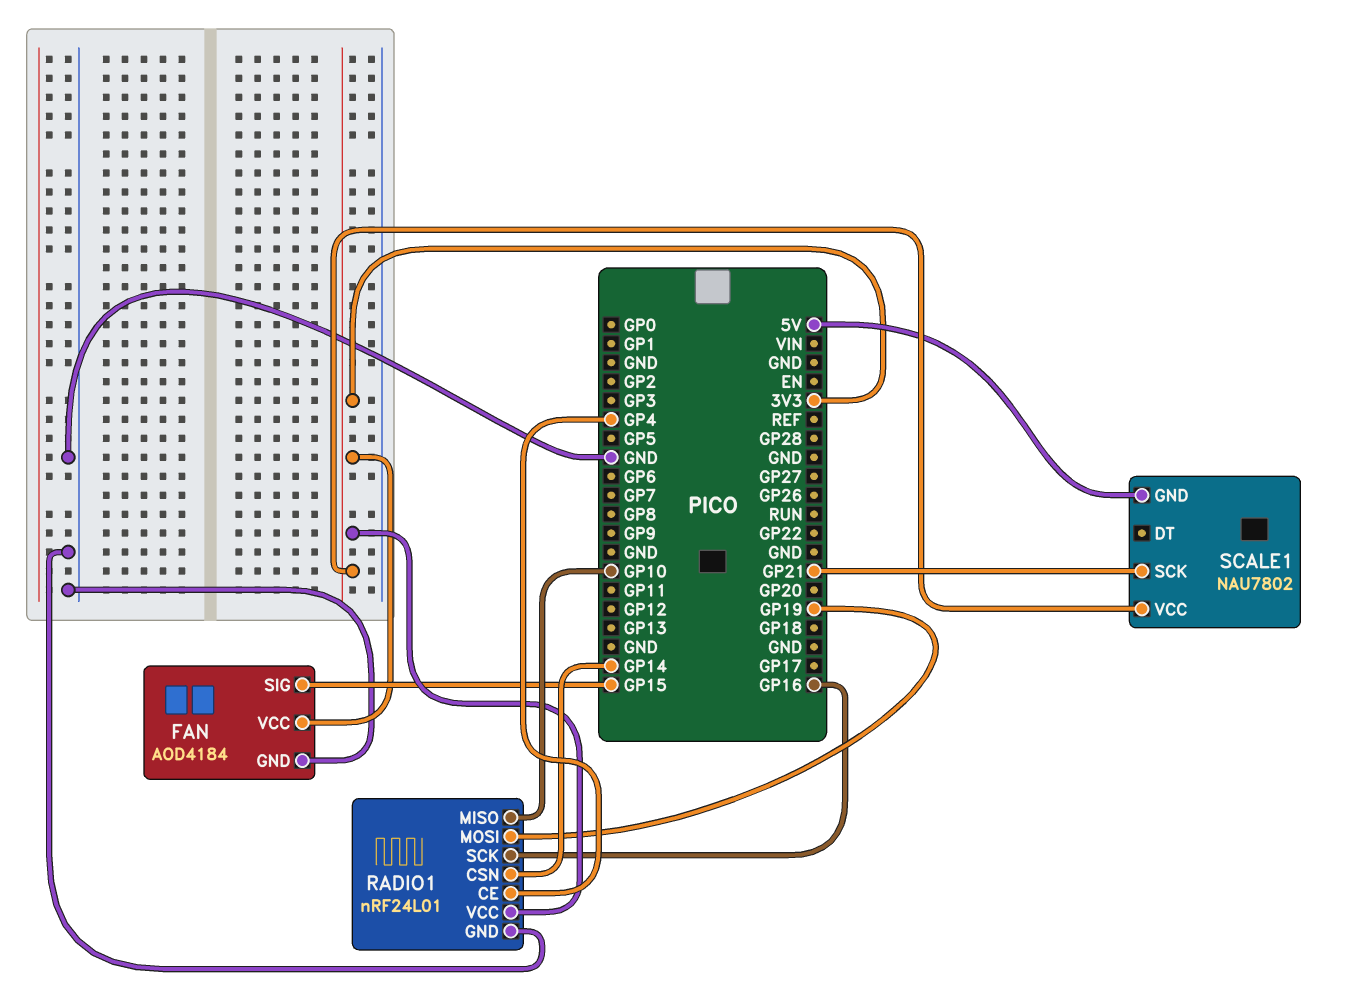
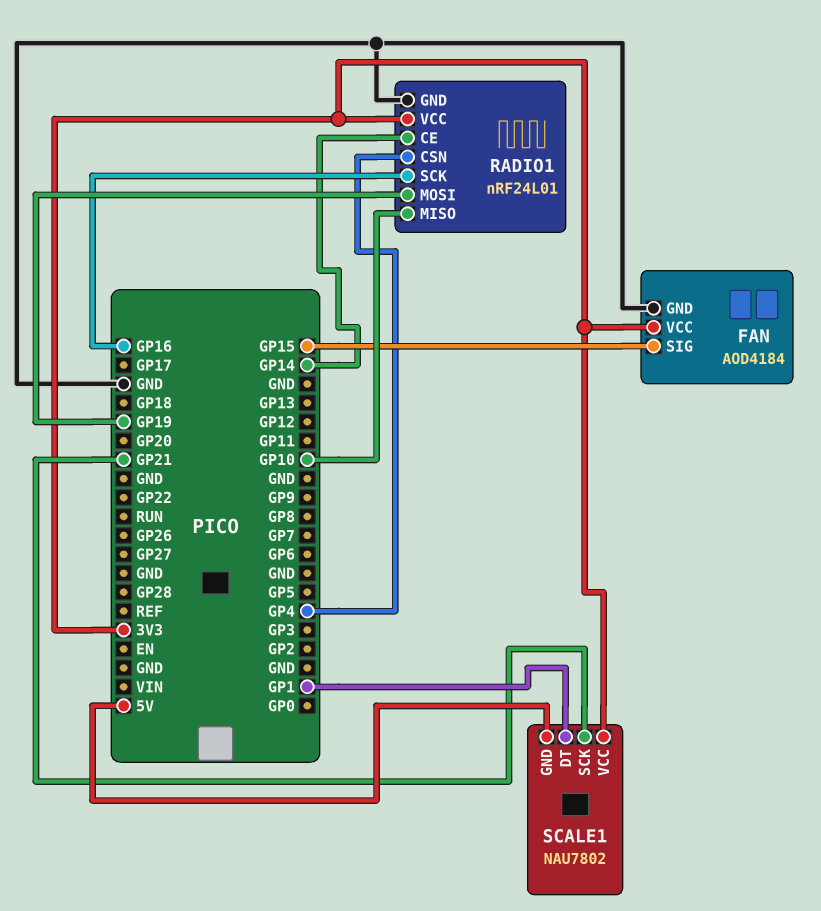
RADIO1 pin CE: GP4 -> GP14
RADIO1 pin CSN: GP14 -> GP4
SCALE1 pin DT: none -> GP1

